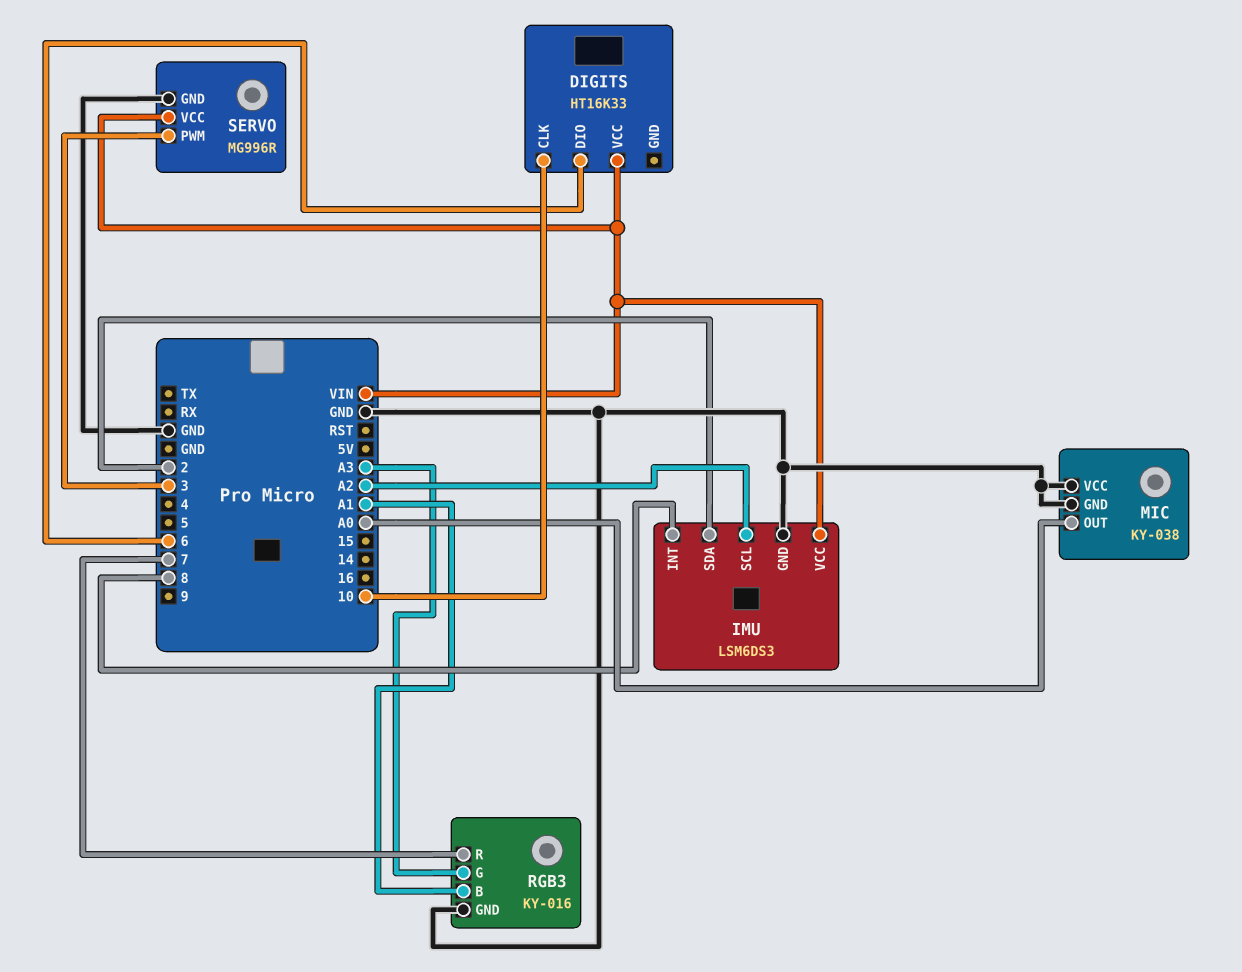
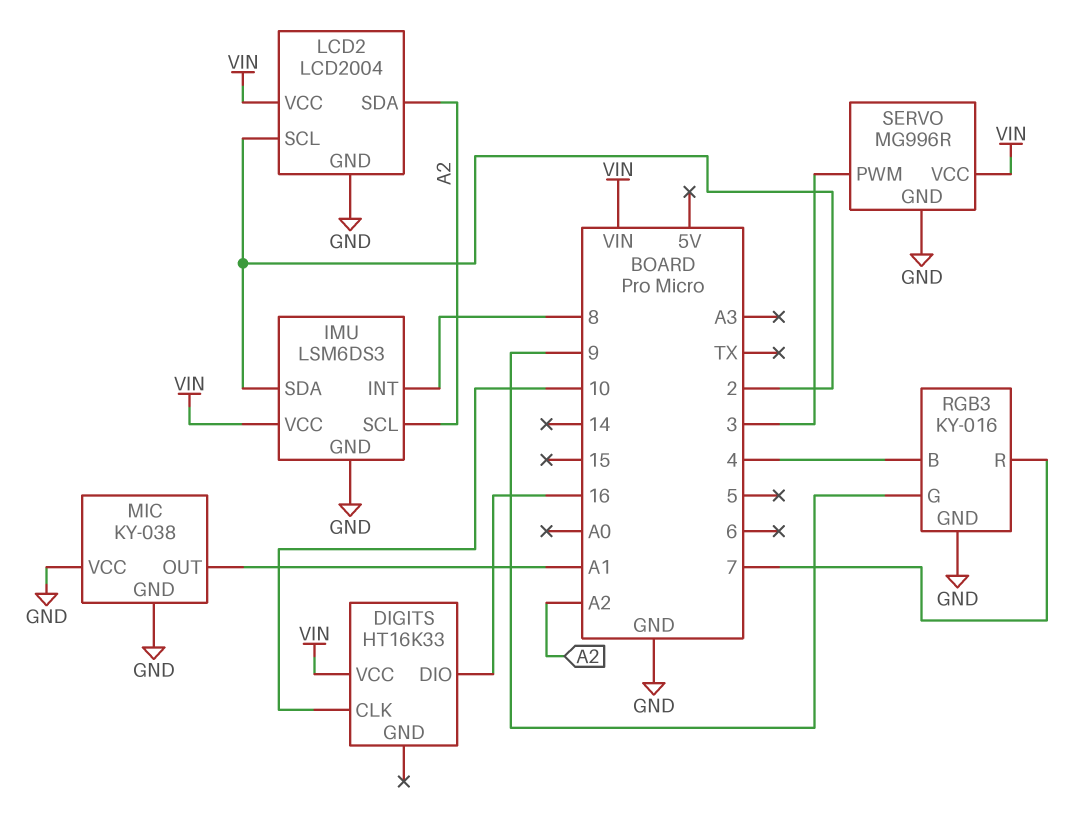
DIGITS pin DIO: 6 -> 16
LCD2: none -> LCD2004
LCD2 pin GND: none -> GND
LCD2 pin SCL: none -> 2
LCD2 pin SDA: none -> A2
LCD2 pin VCC: none -> VIN
MIC pin OUT: A0 -> A1
RGB3 pin B: A1 -> 4
RGB3 pin G: A3 -> 9

